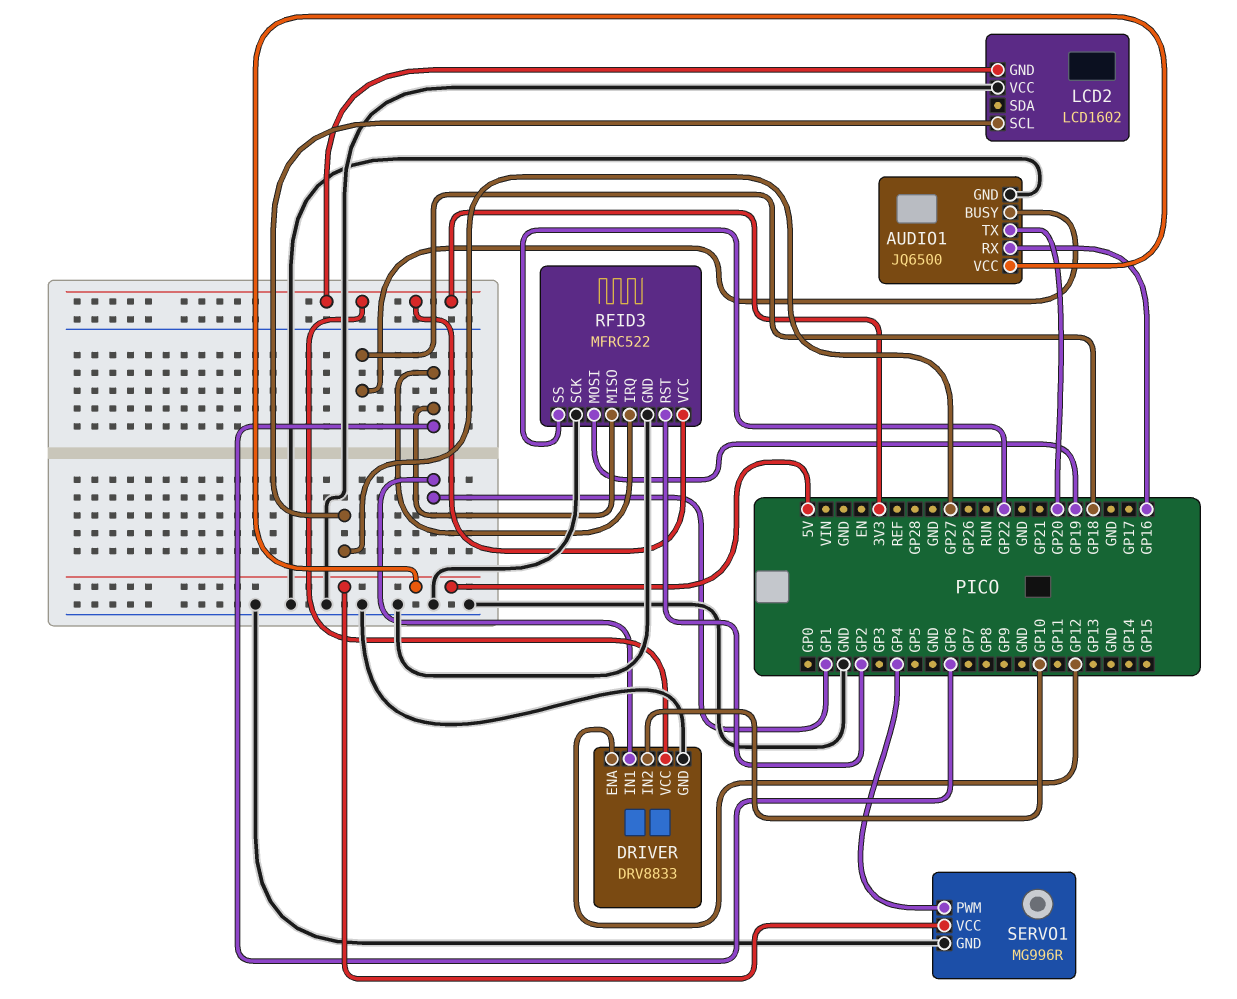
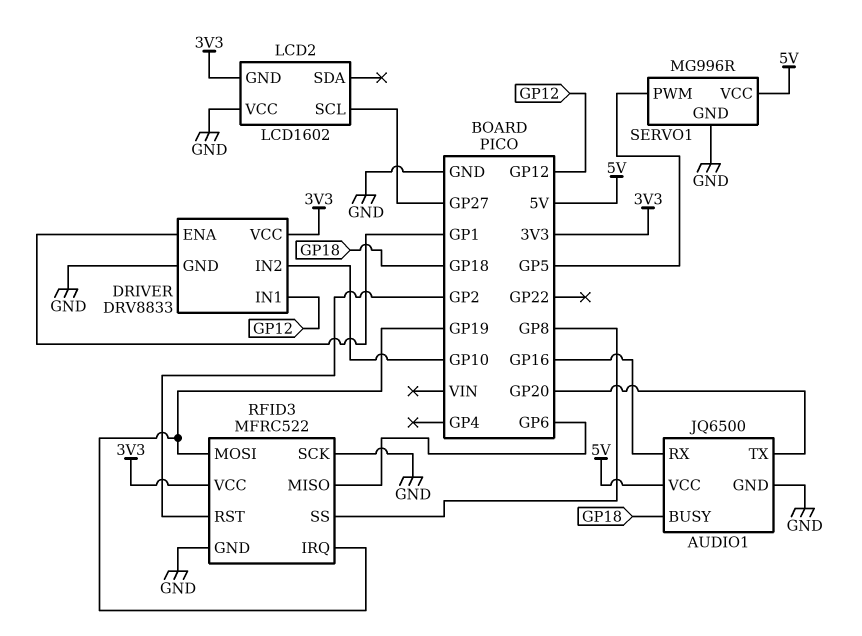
DRIVER pin ENA: GP12 -> GP1
DRIVER pin IN1: GP1 -> GP12
RFID3 pin IRQ: GP6 -> GP19
RFID3 pin SS: GP22 -> GP8
SERVO1 pin PWM: GP4 -> GP5

